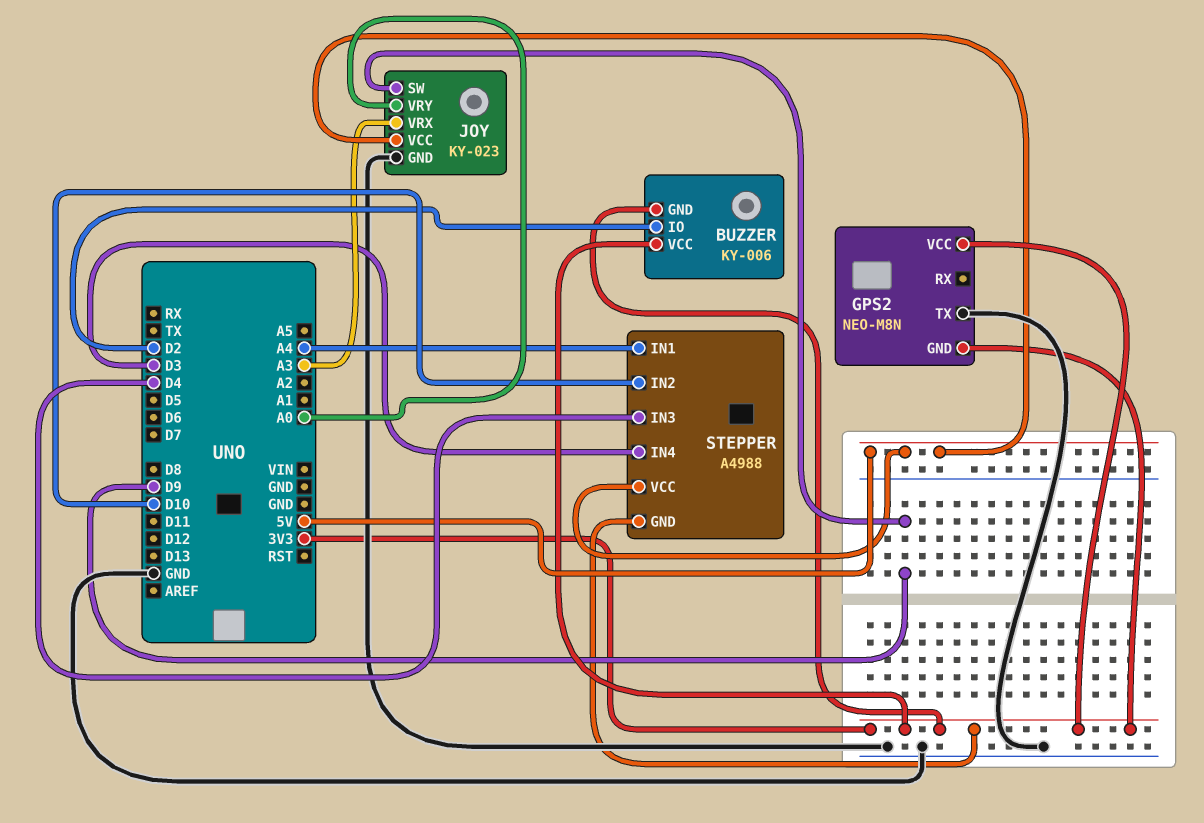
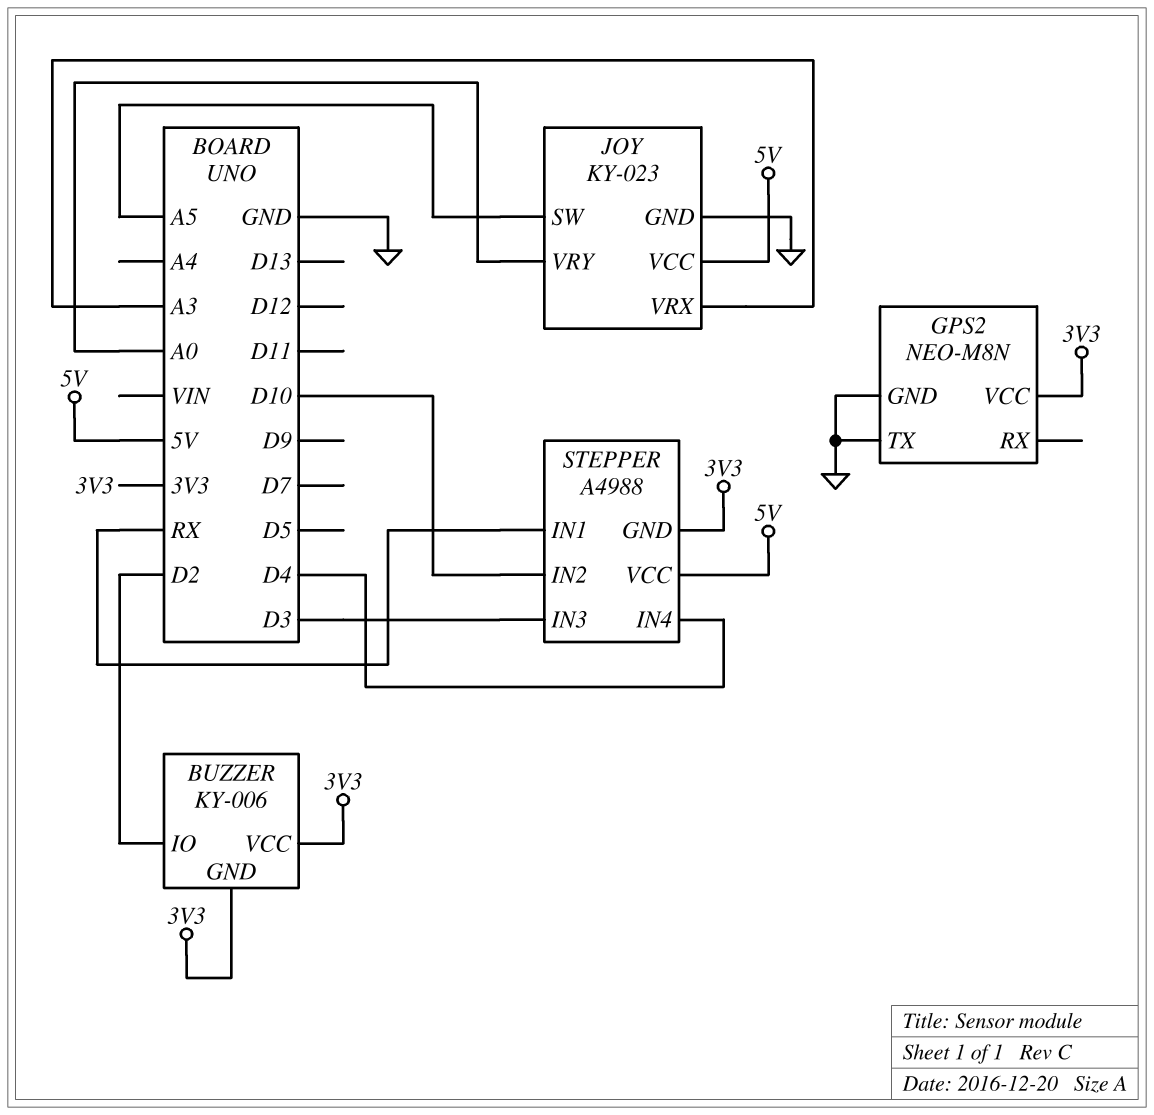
GPS2 pin GND: 3V3 -> GND
JOY pin SW: D9 -> A5
STEPPER pin IN1: A4 -> RX
STEPPER pin IN3: D4 -> D3
STEPPER pin IN4: D3 -> D4

